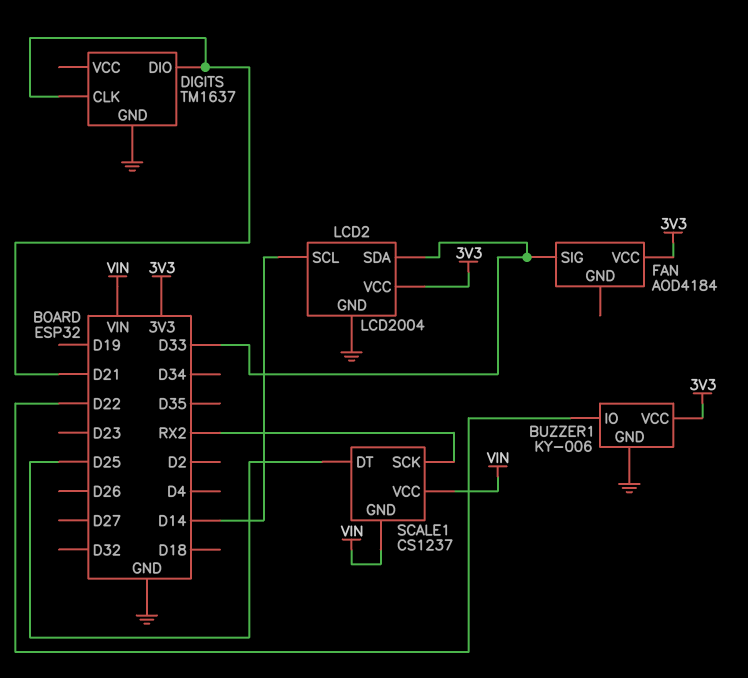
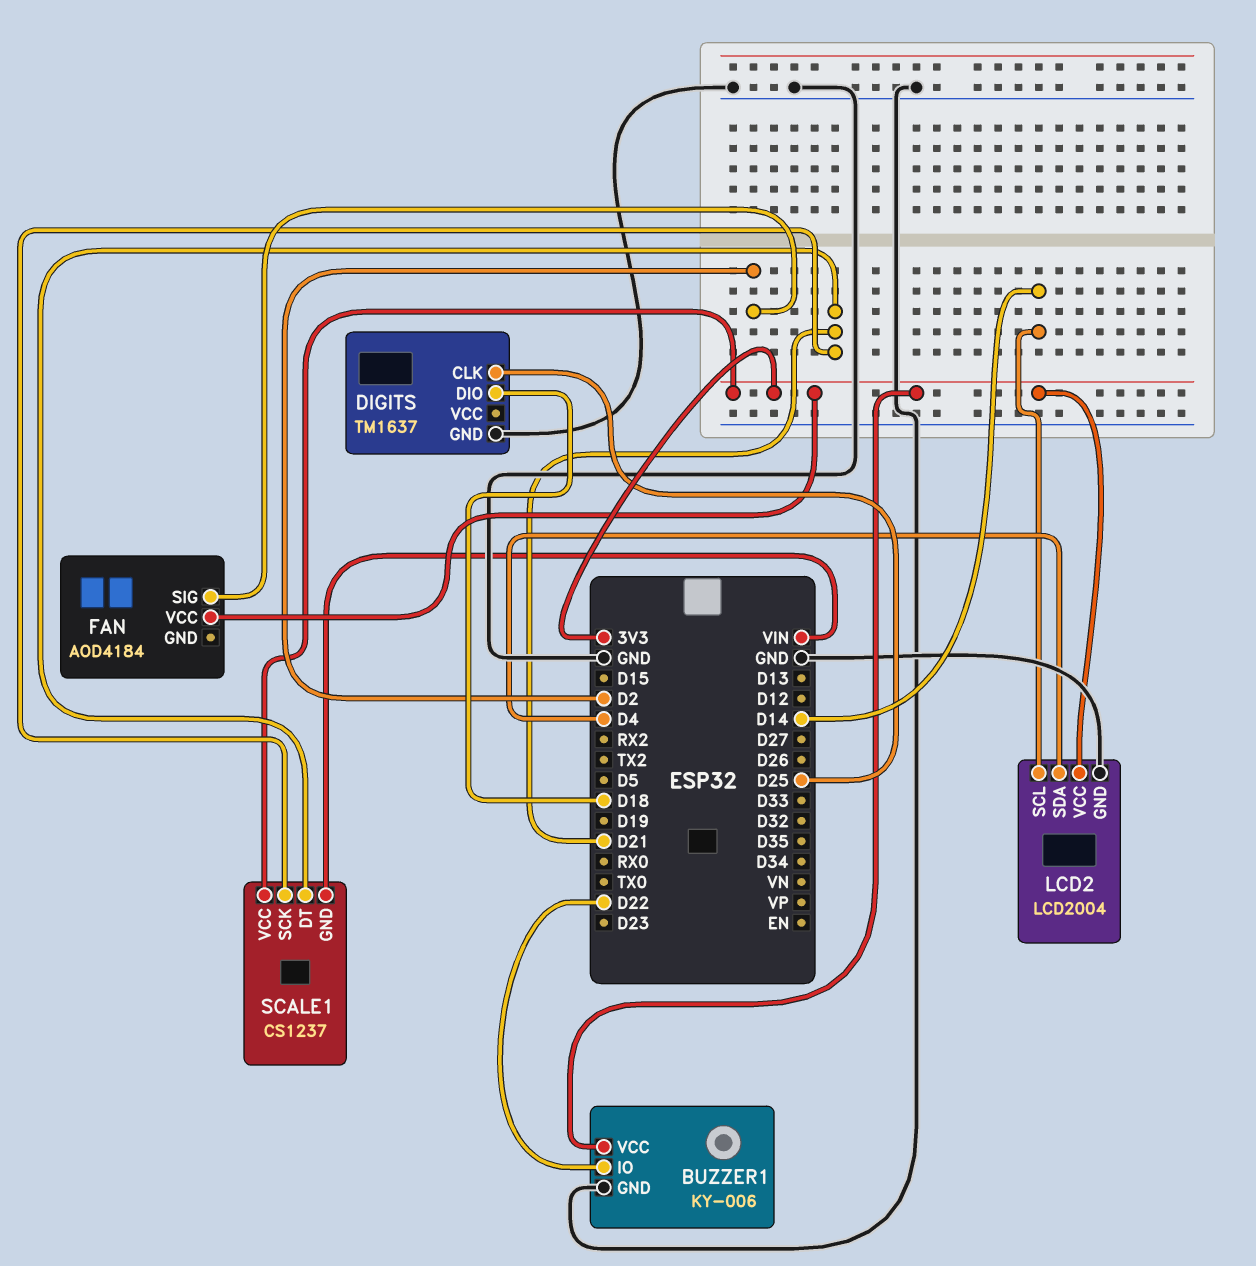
DIGITS pin CLK: D21 -> D25
DIGITS pin DIO: D21 -> D18
FAN pin SIG: D33 -> D2
LCD2 pin SDA: D33 -> D4
SCALE1 pin DT: D25 -> D21
SCALE1 pin SCK: RX2 -> D21
SCALE1 pin VCC: VIN -> 3V3

